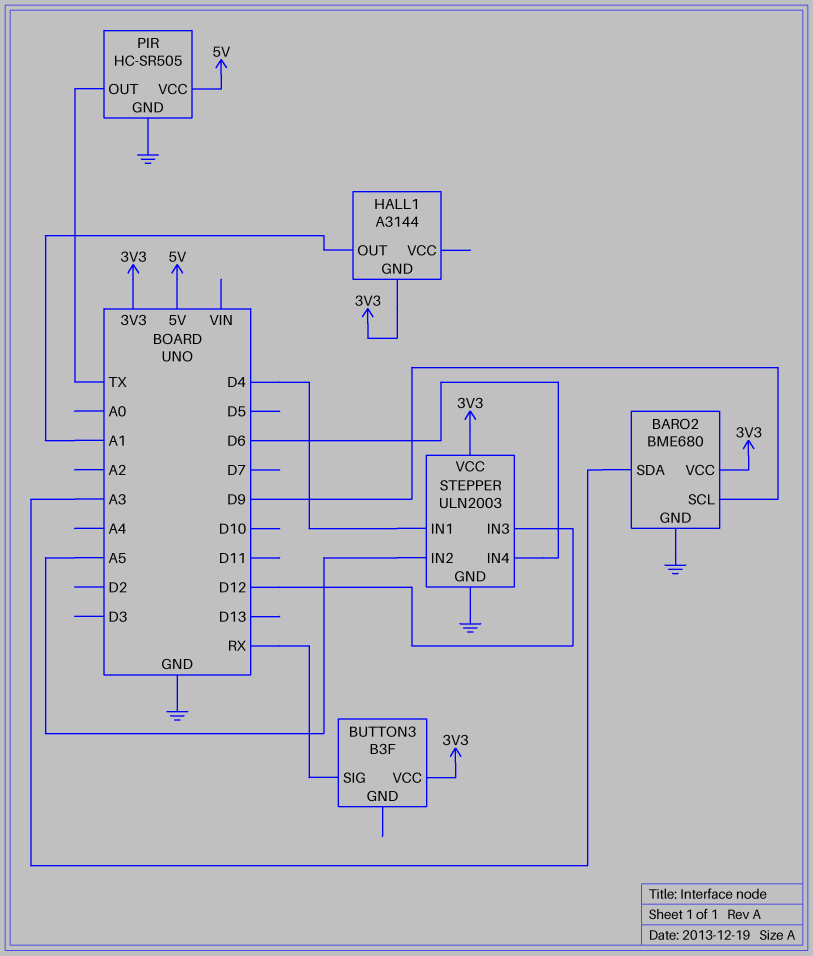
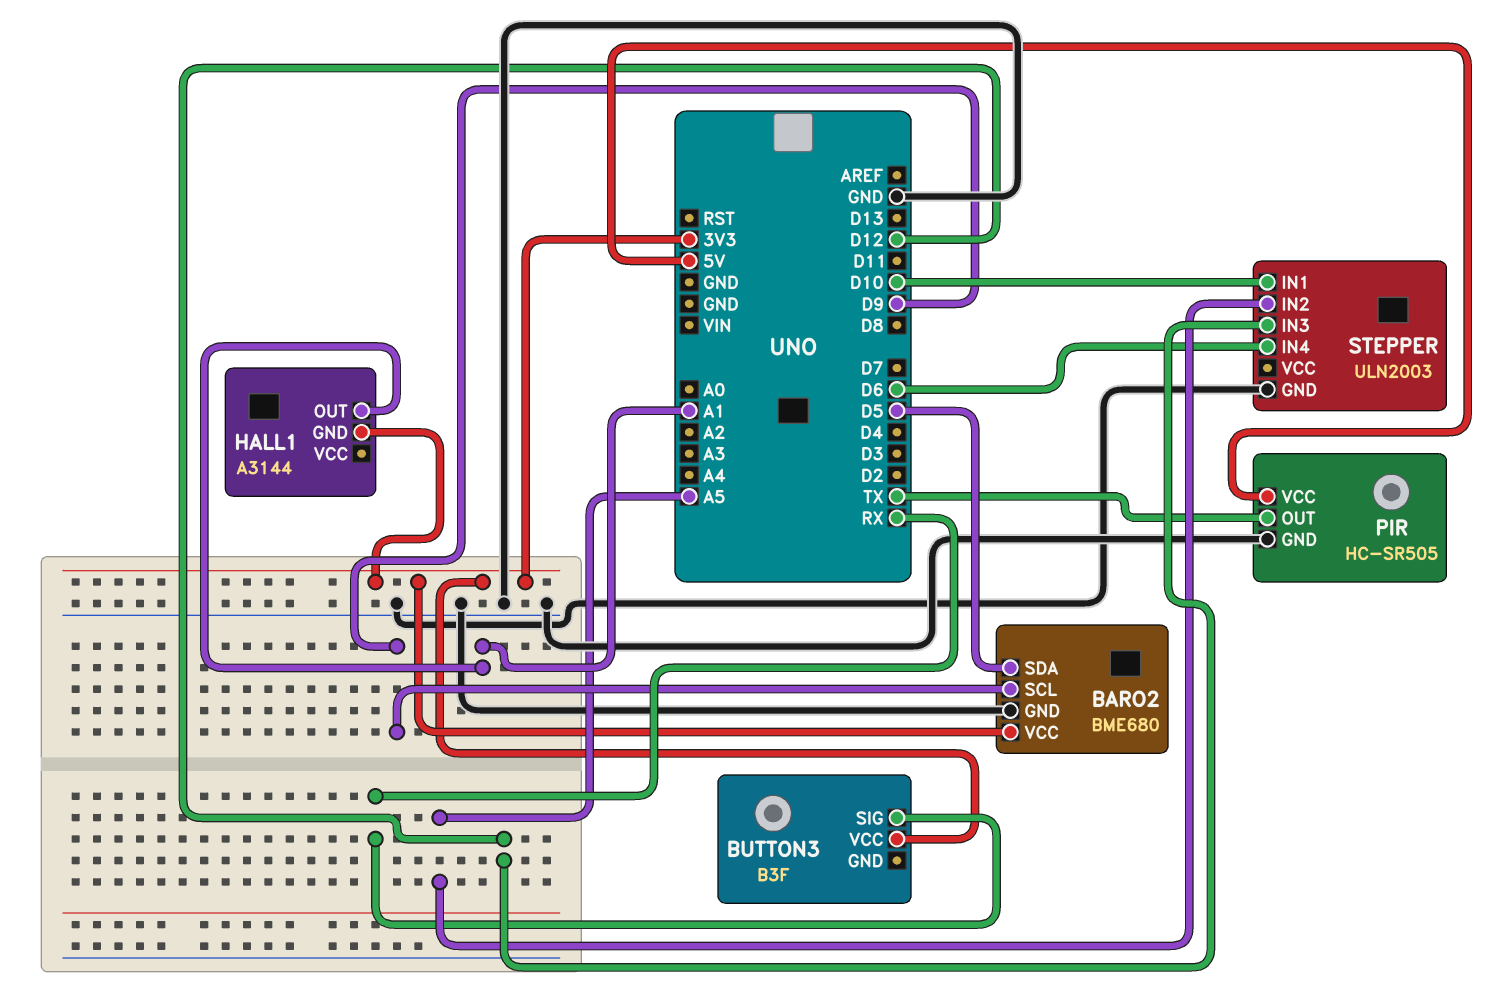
BARO2 pin SDA: A3 -> D5
STEPPER pin IN1: D4 -> D10
STEPPER pin VCC: 3V3 -> none

